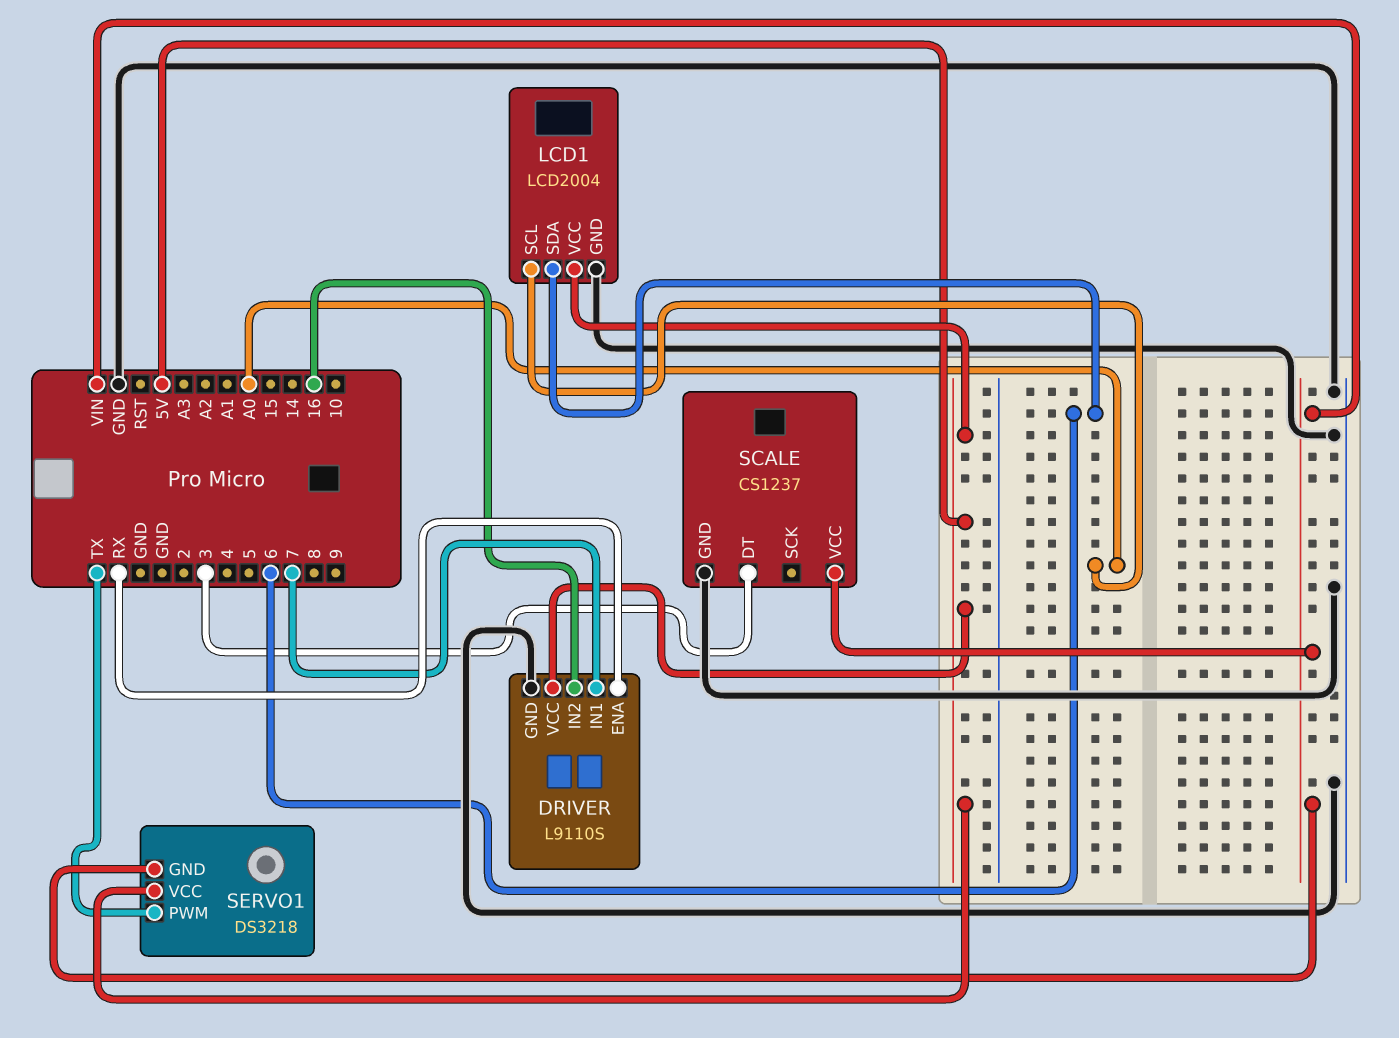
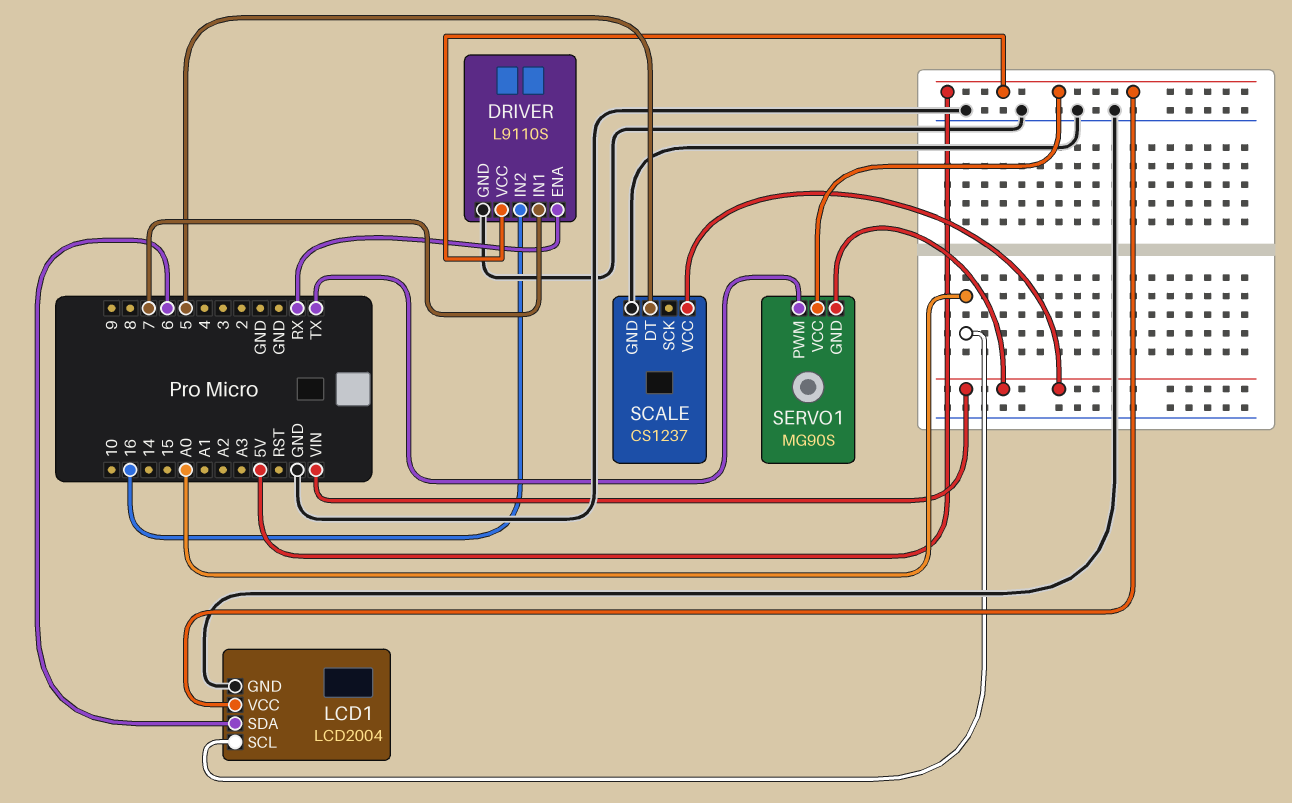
SCALE pin DT: 3 -> 5
SERVO1: DS3218 -> MG90S

